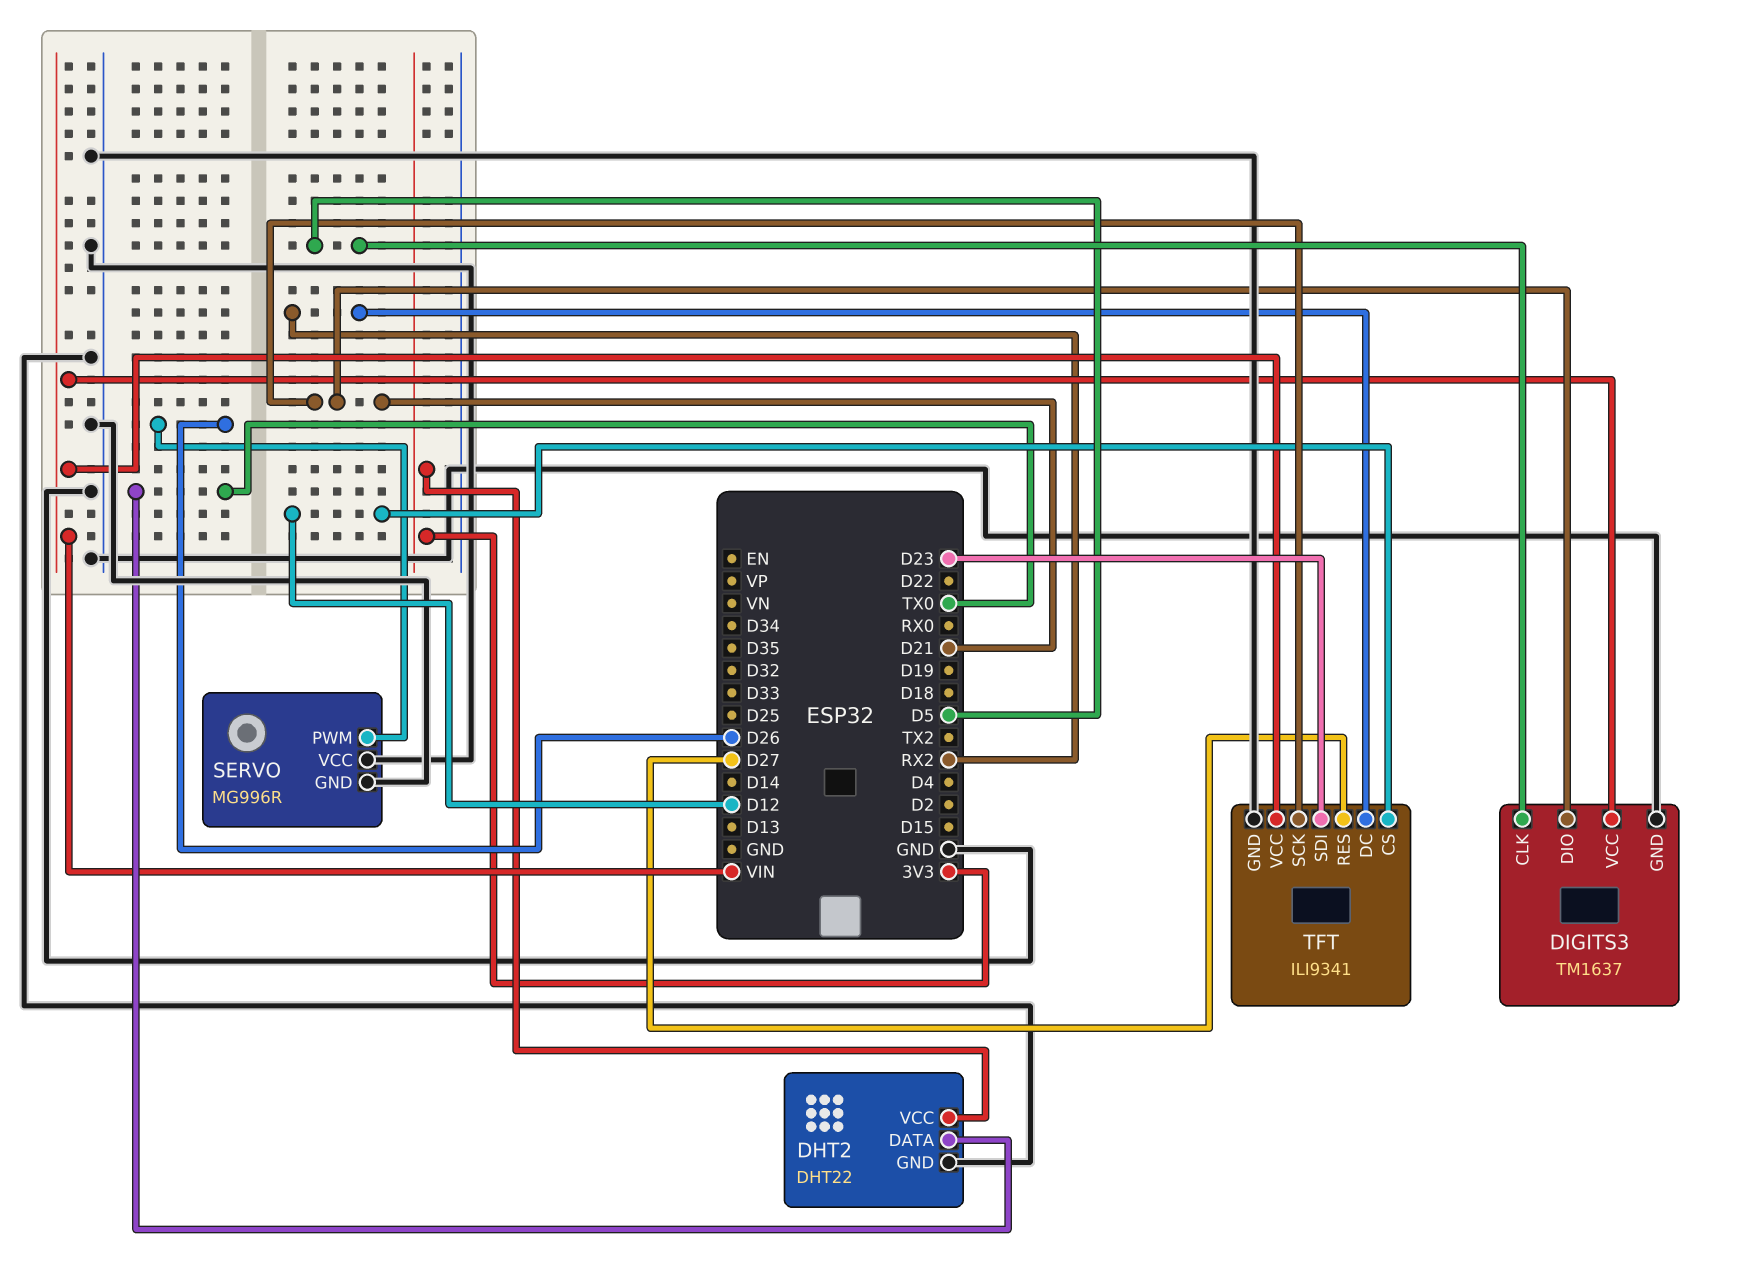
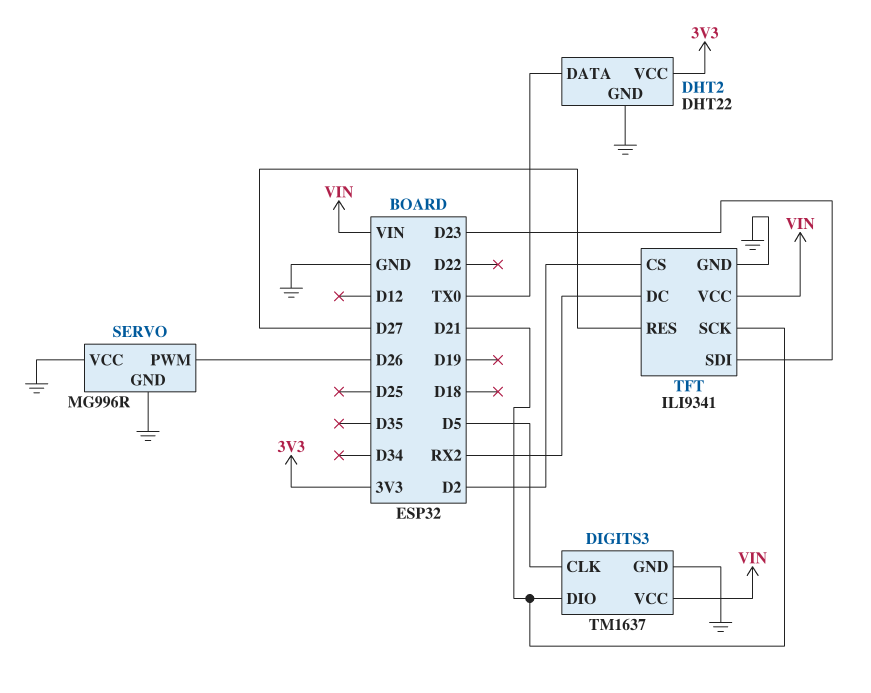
TFT pin CS: D12 -> D2

